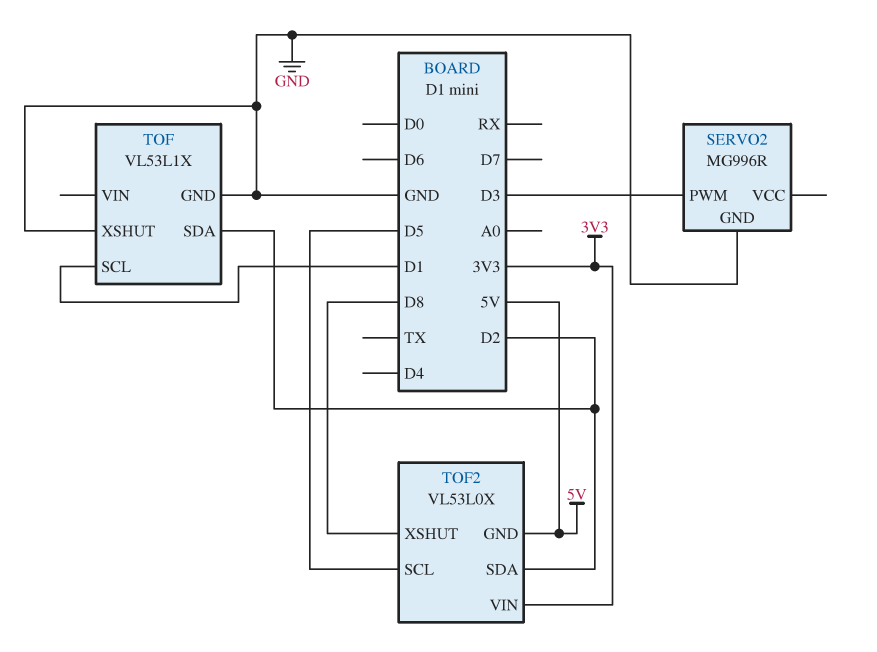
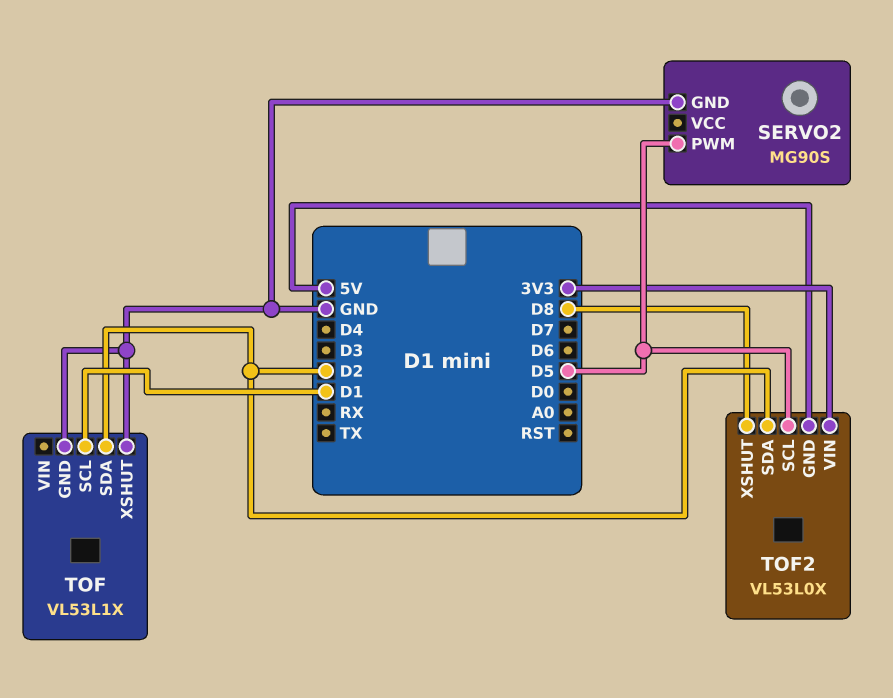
SERVO2: MG996R -> MG90S
SERVO2 pin PWM: D3 -> D5

